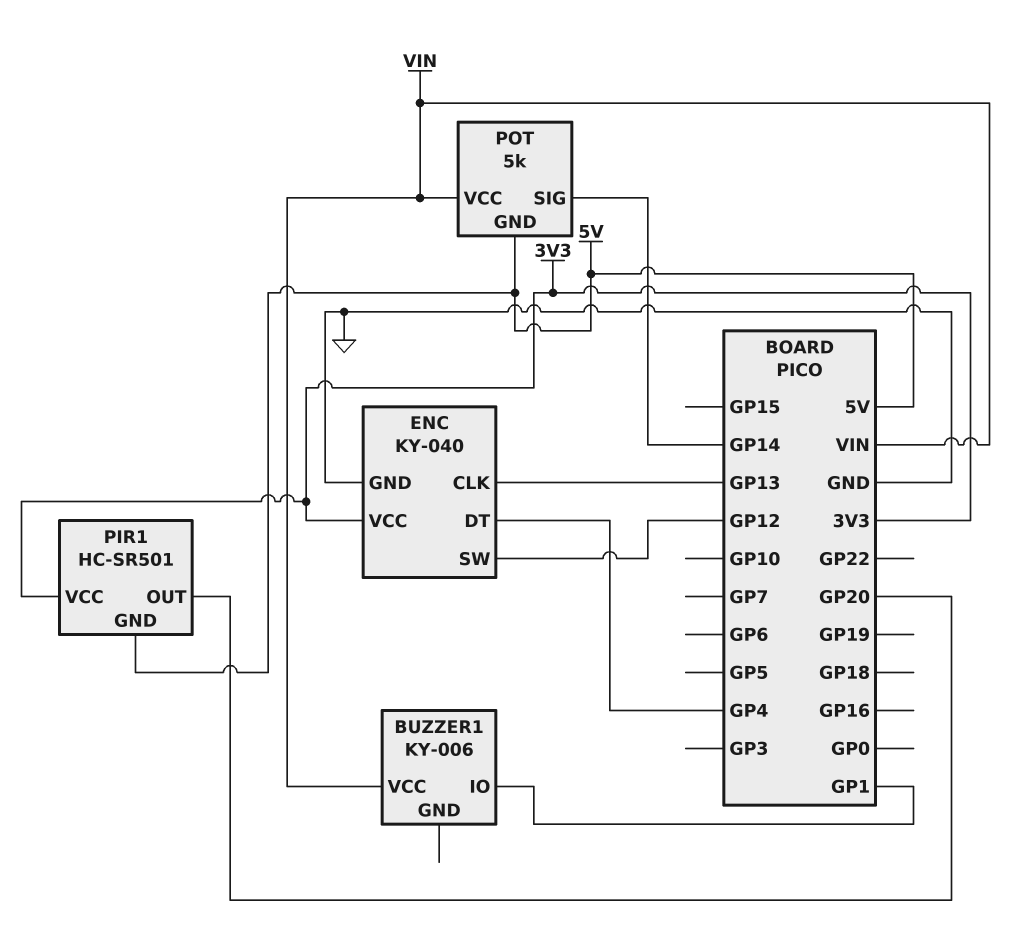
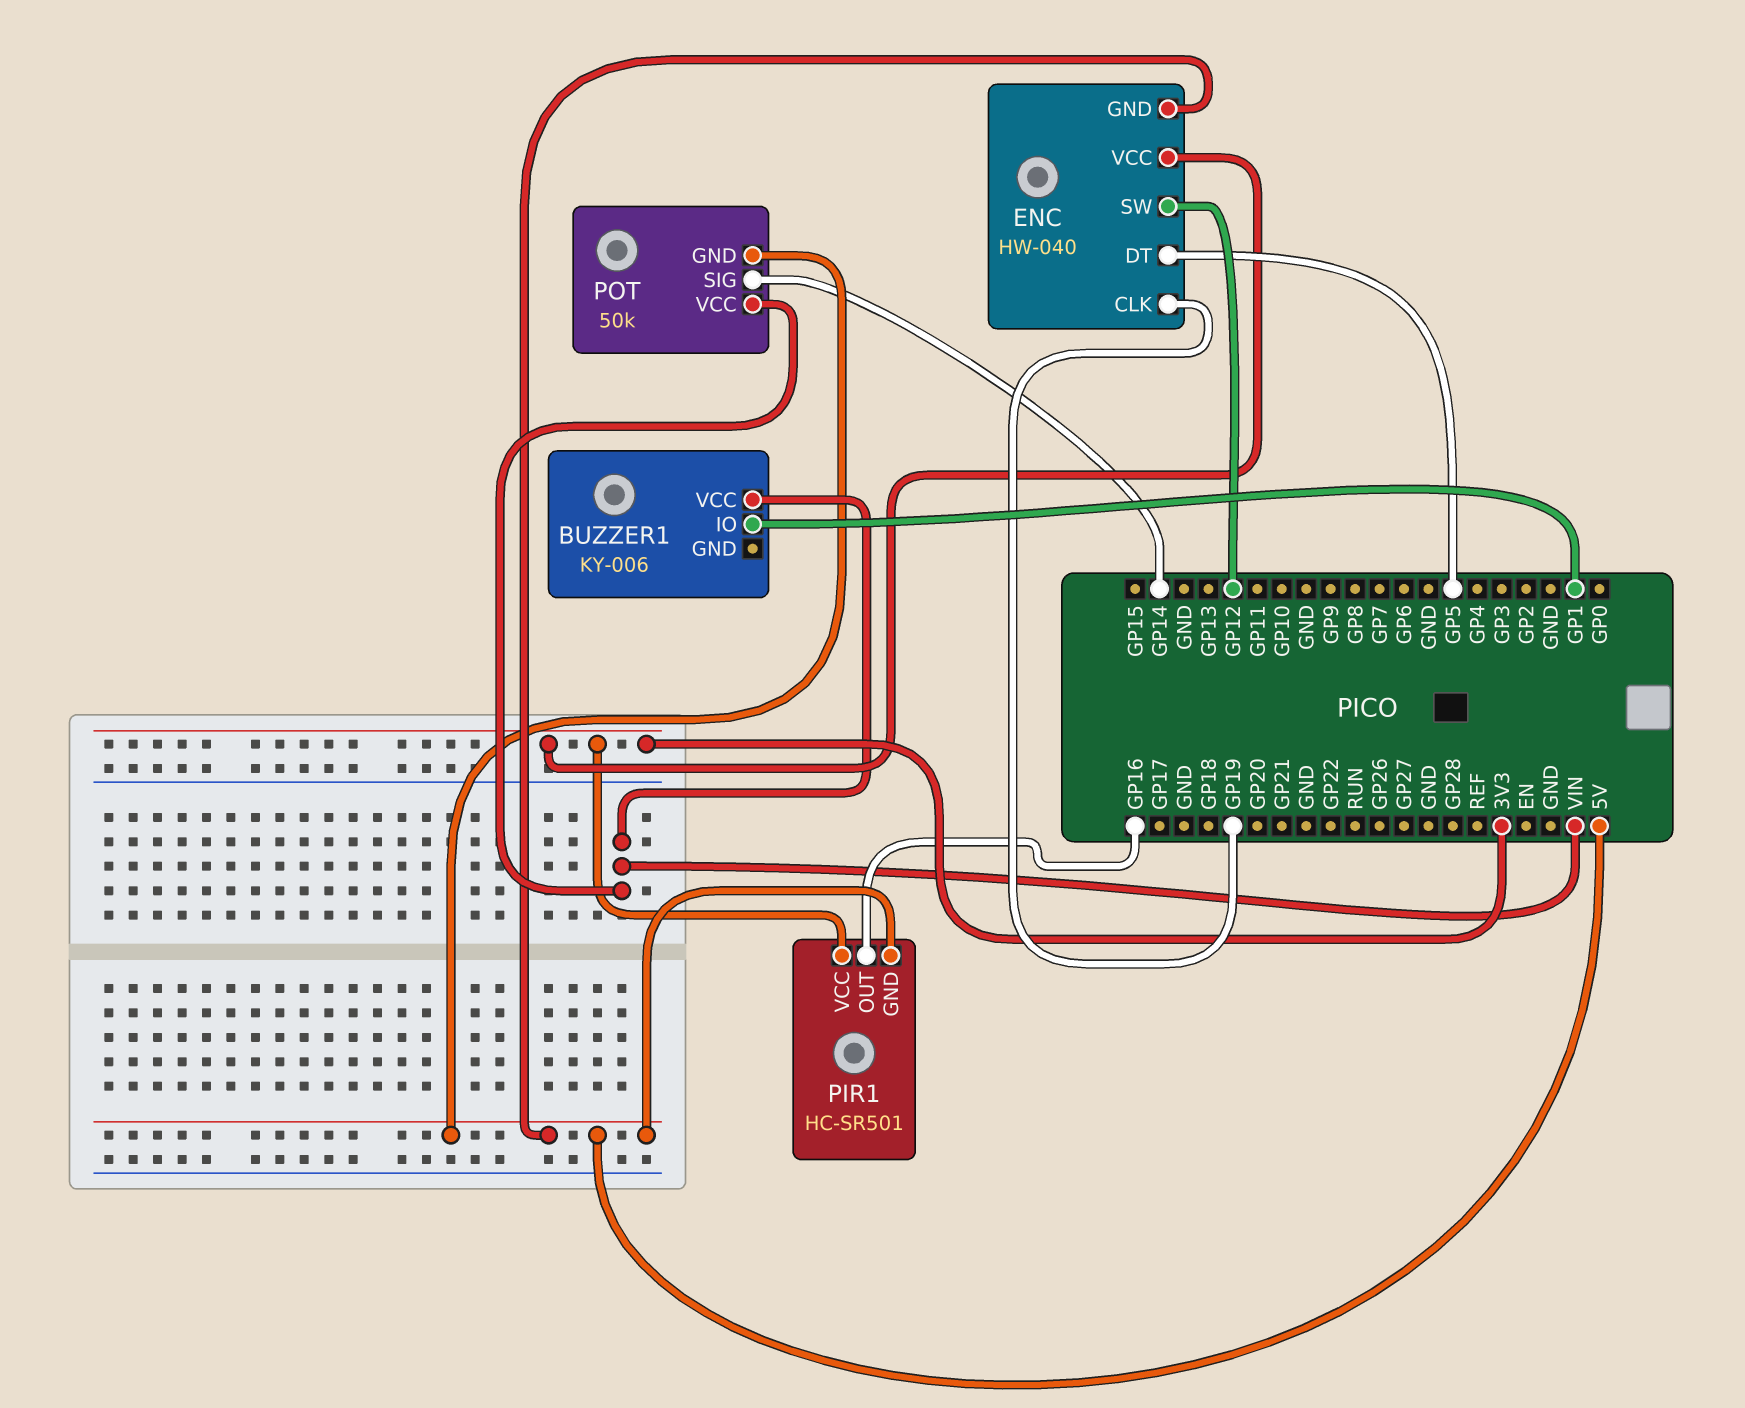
ENC: KY-040 -> HW-040
ENC pin CLK: GP13 -> GP19
ENC pin DT: GP4 -> GP5
ENC pin GND: GND -> 5V
PIR1 pin OUT: GP20 -> GP16
POT: 5k -> 50k

